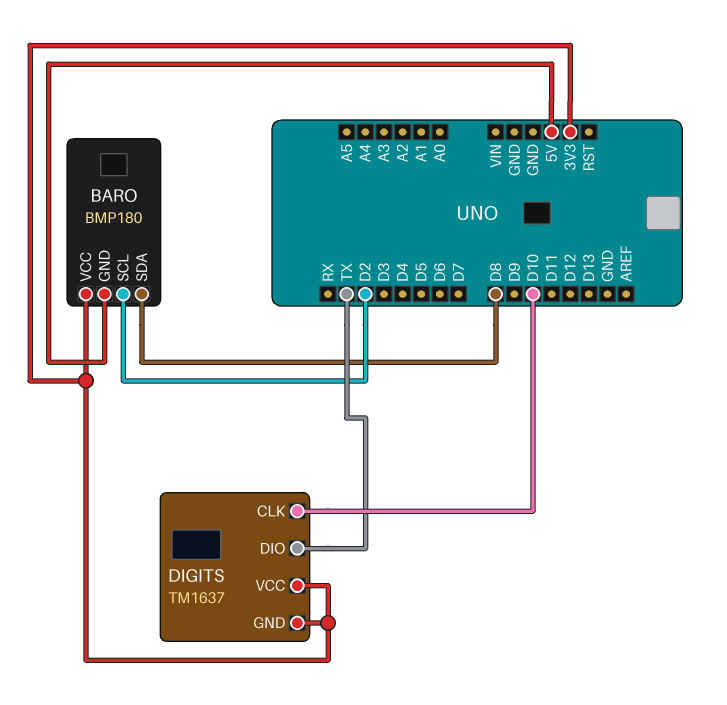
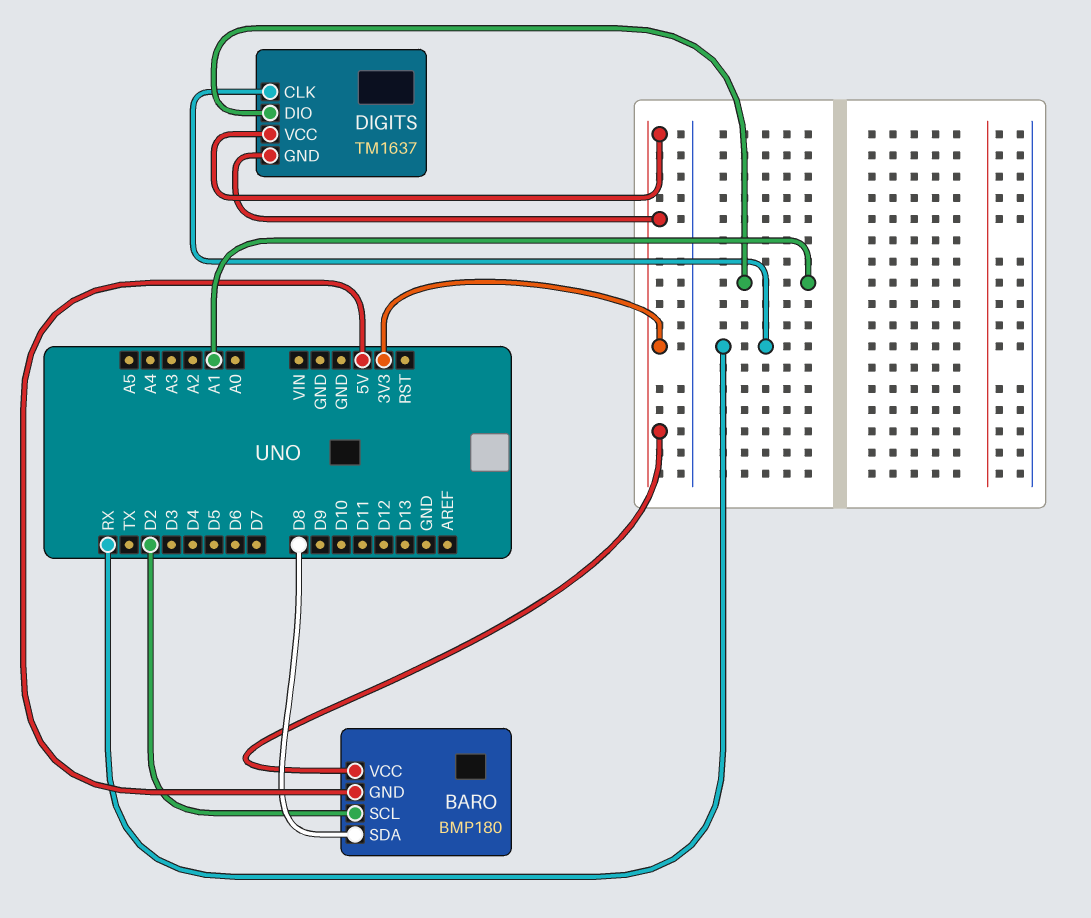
DIGITS pin CLK: D10 -> RX
DIGITS pin DIO: TX -> A1

